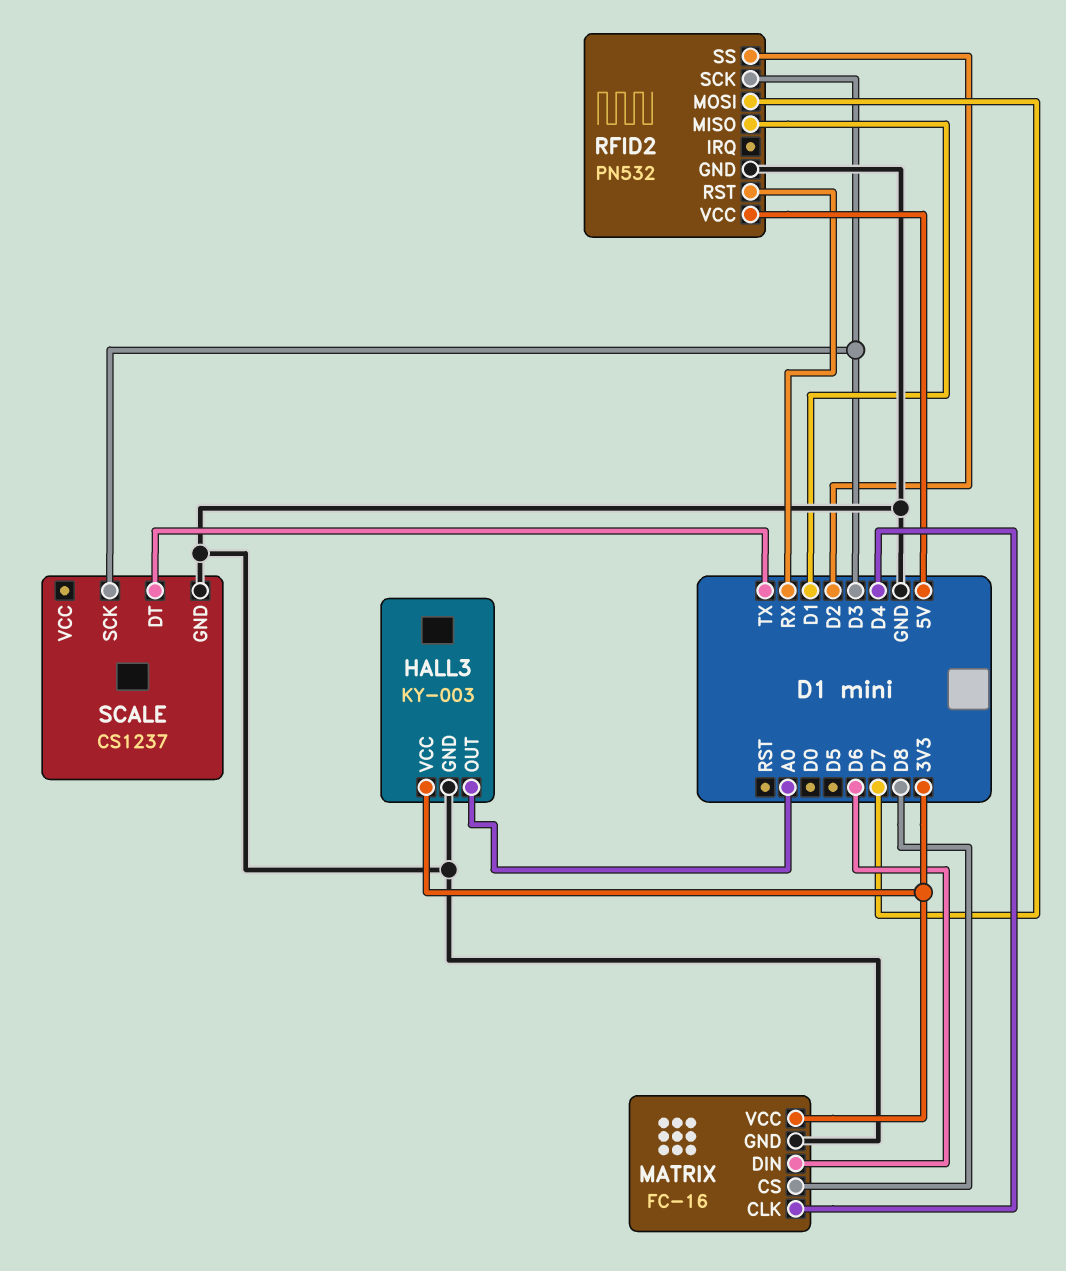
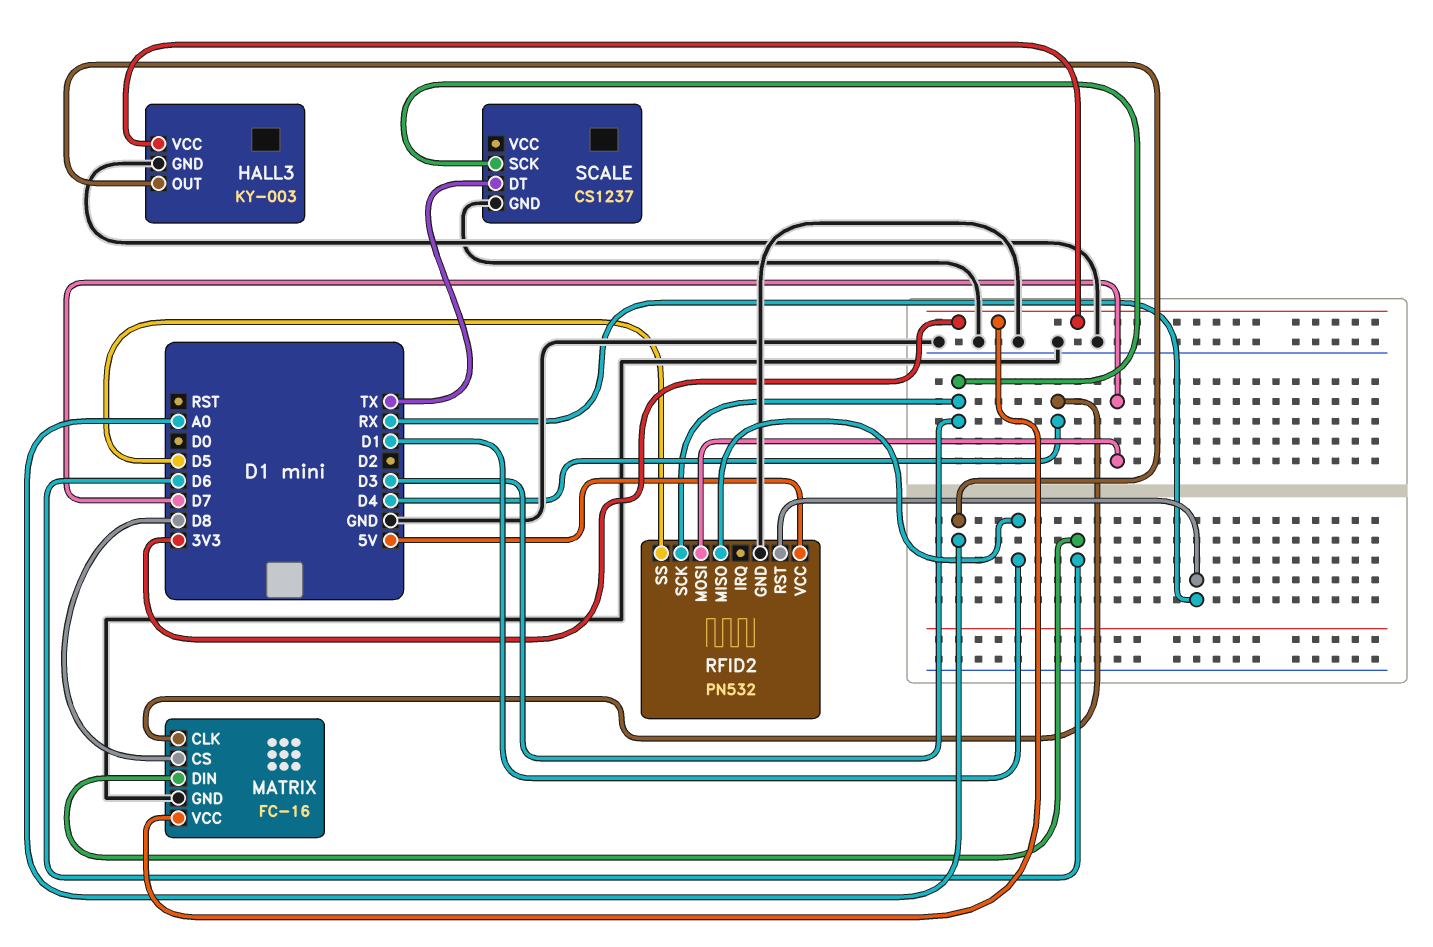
RFID2 pin SS: D2 -> D5

